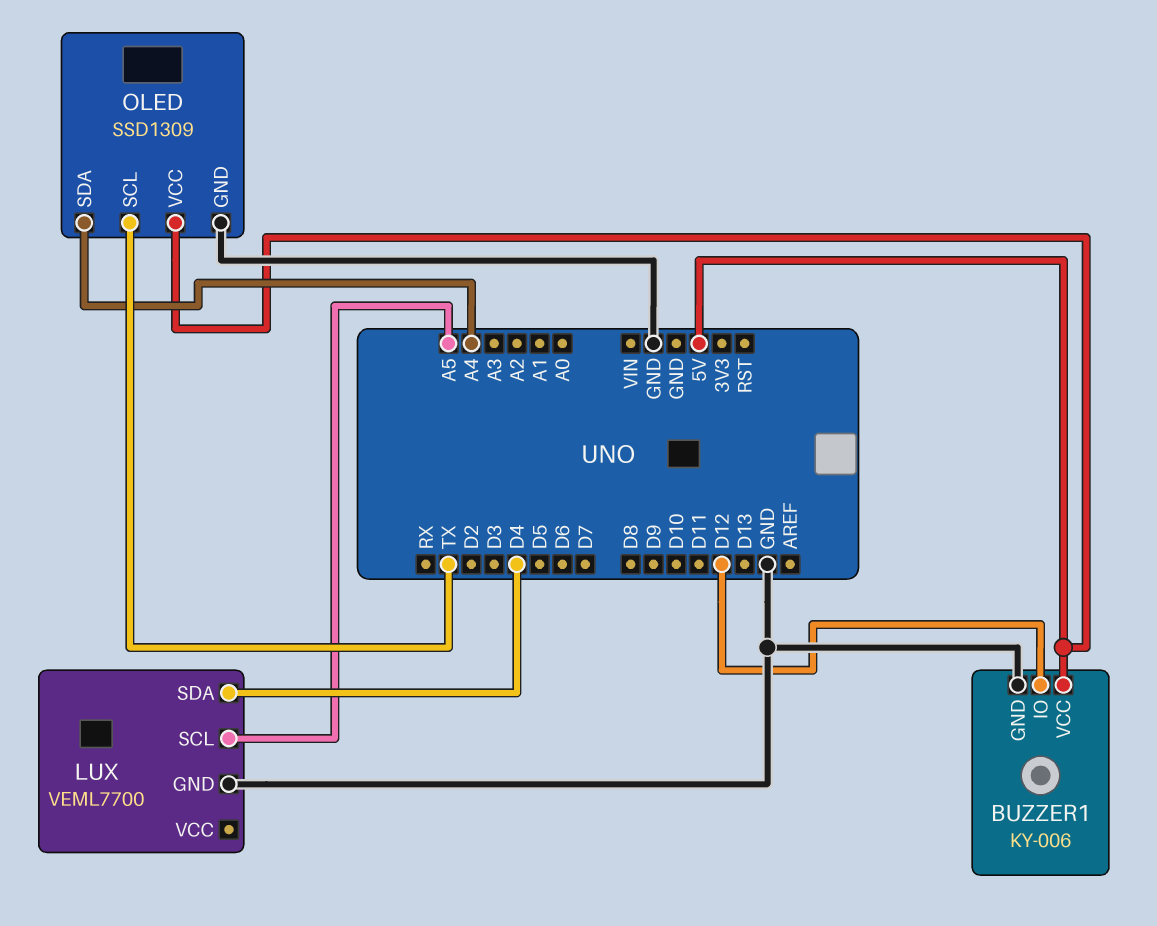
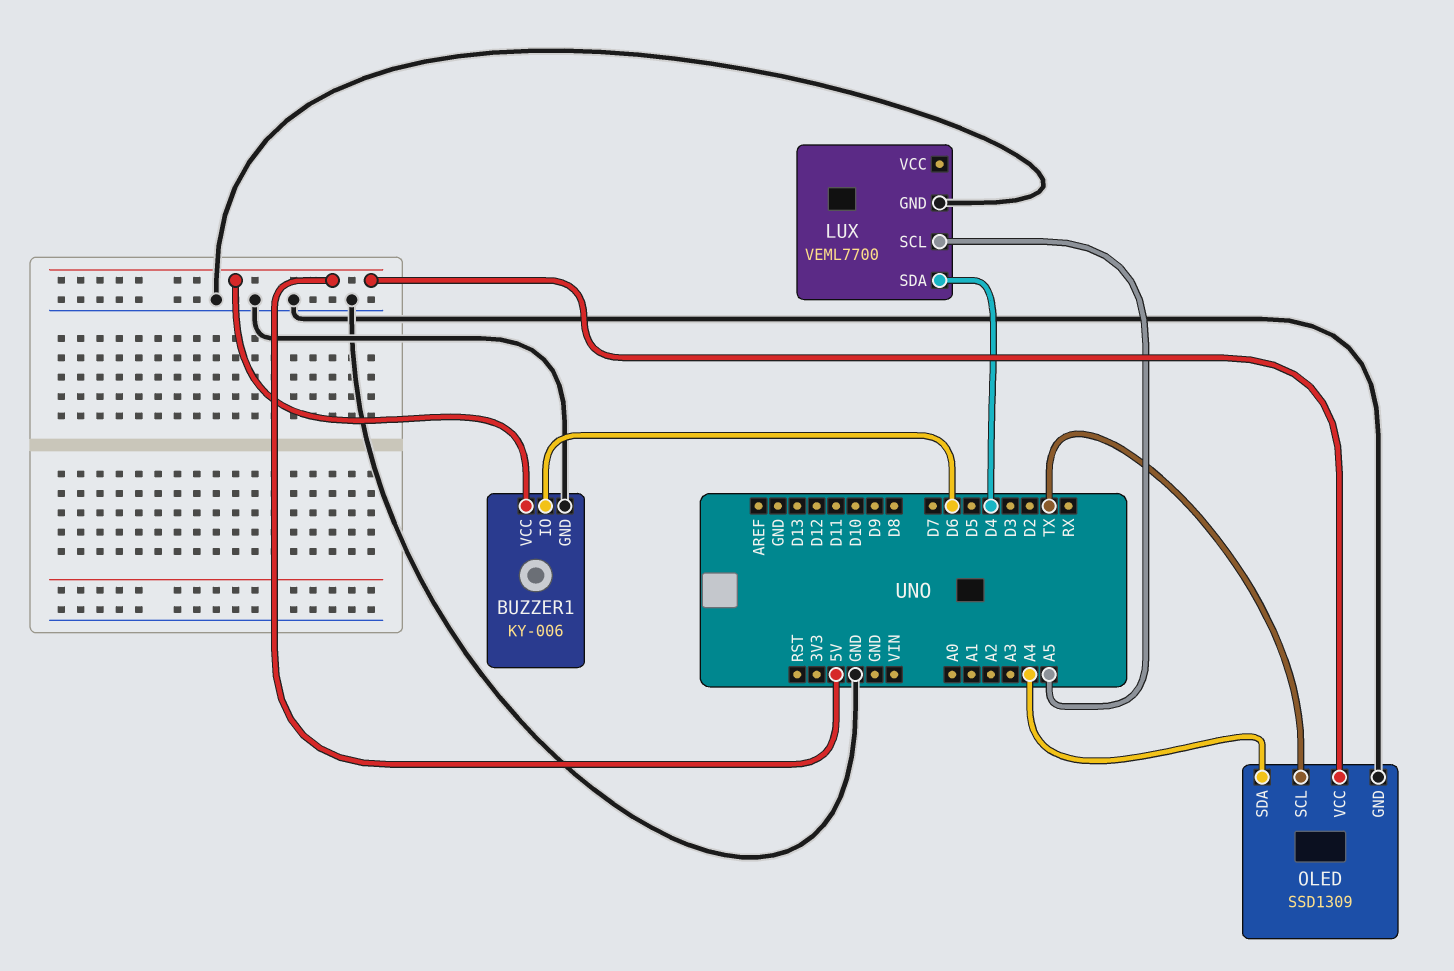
BUZZER1 pin IO: D12 -> D6

